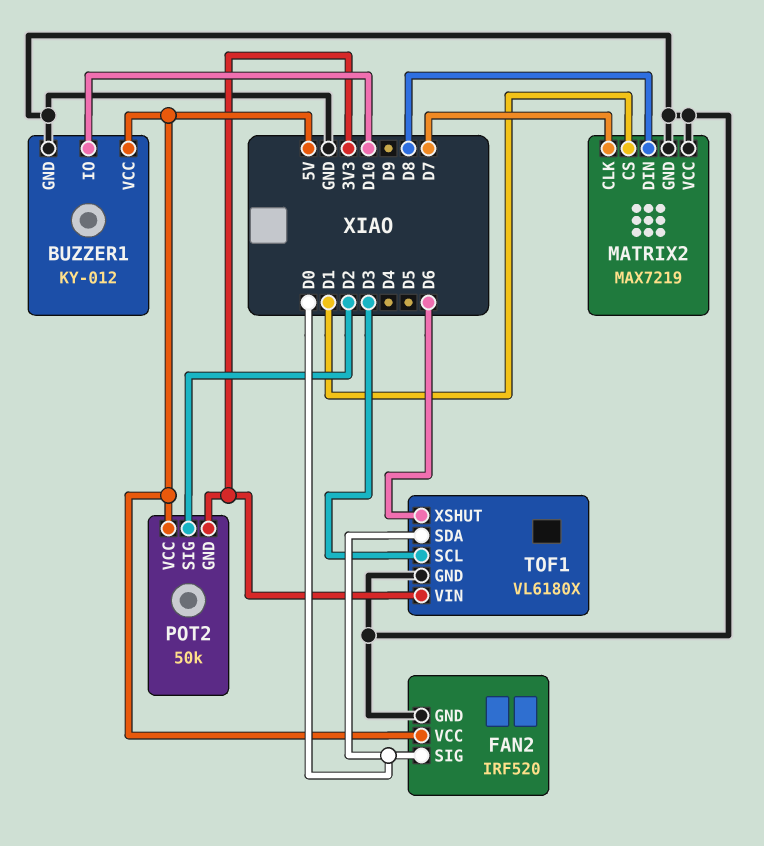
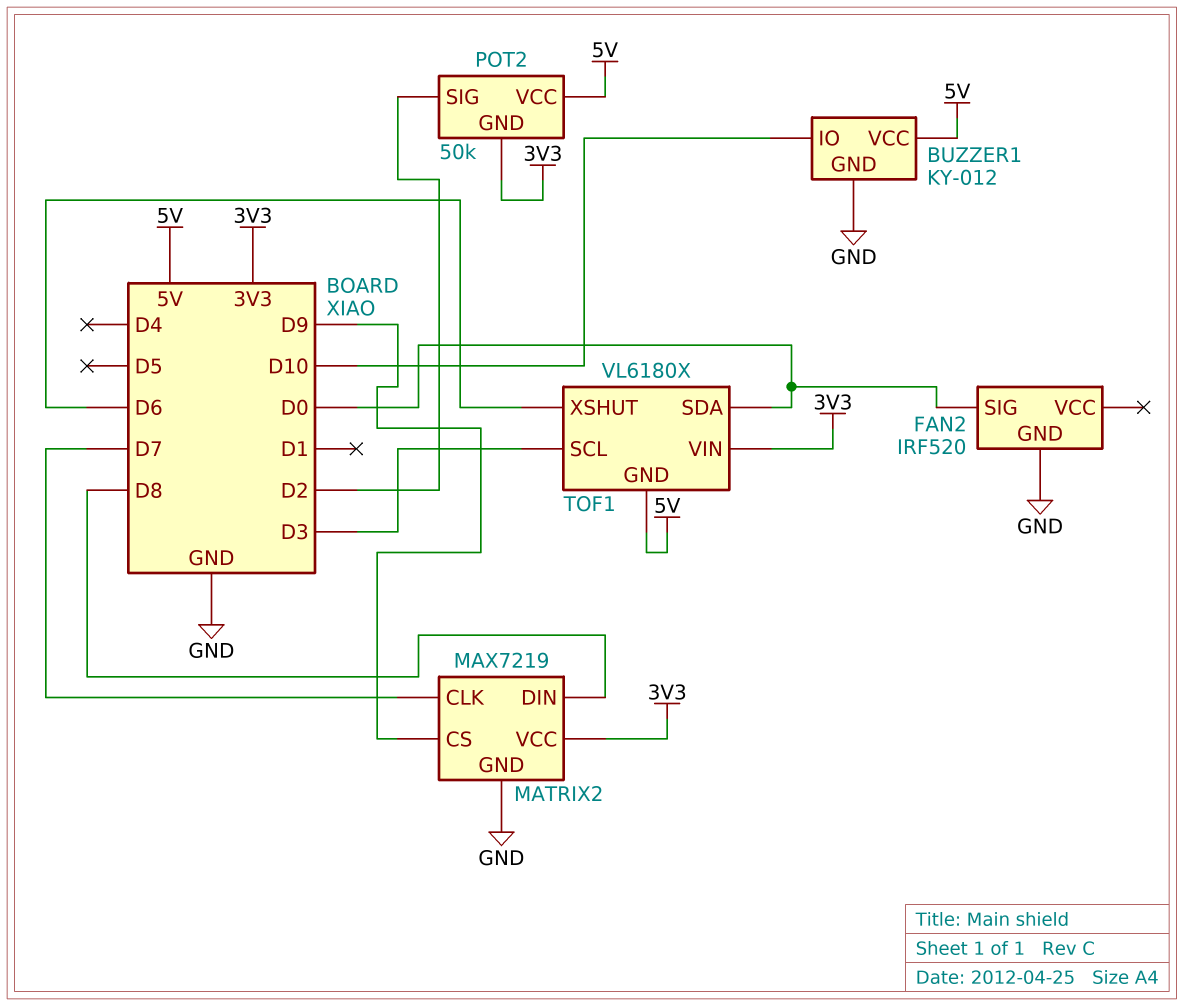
FAN2 pin VCC: 5V -> none
MATRIX2 pin CS: D1 -> D9
MATRIX2 pin VCC: GND -> 3V3
TOF1 pin GND: GND -> 5V

